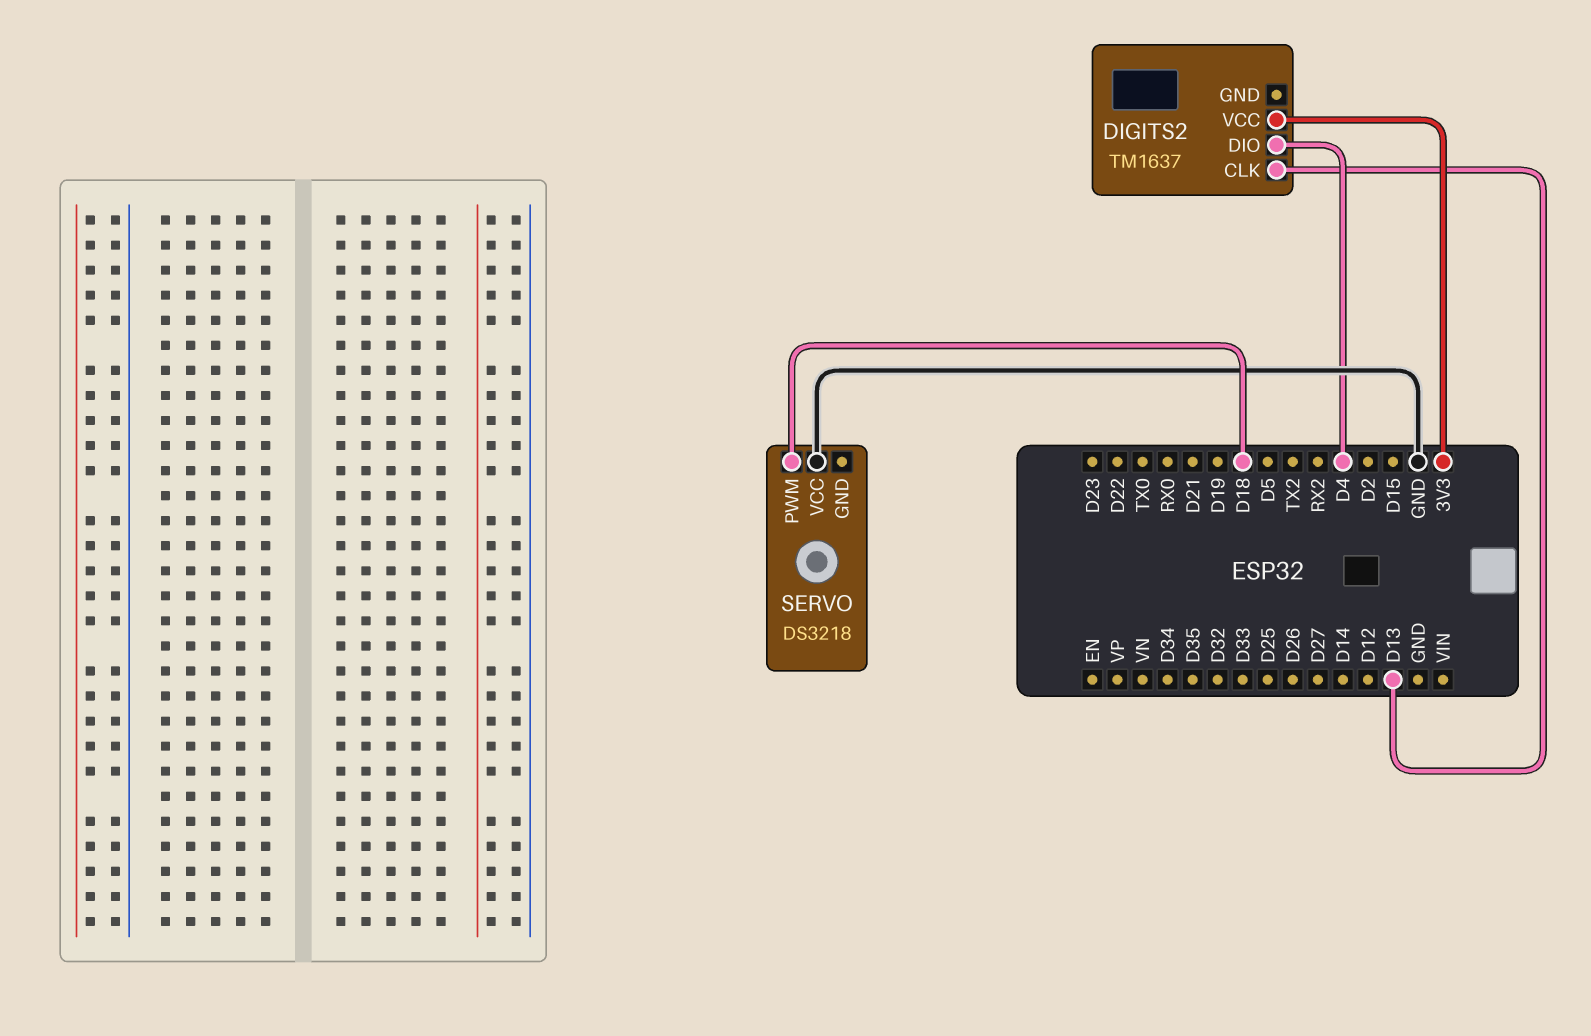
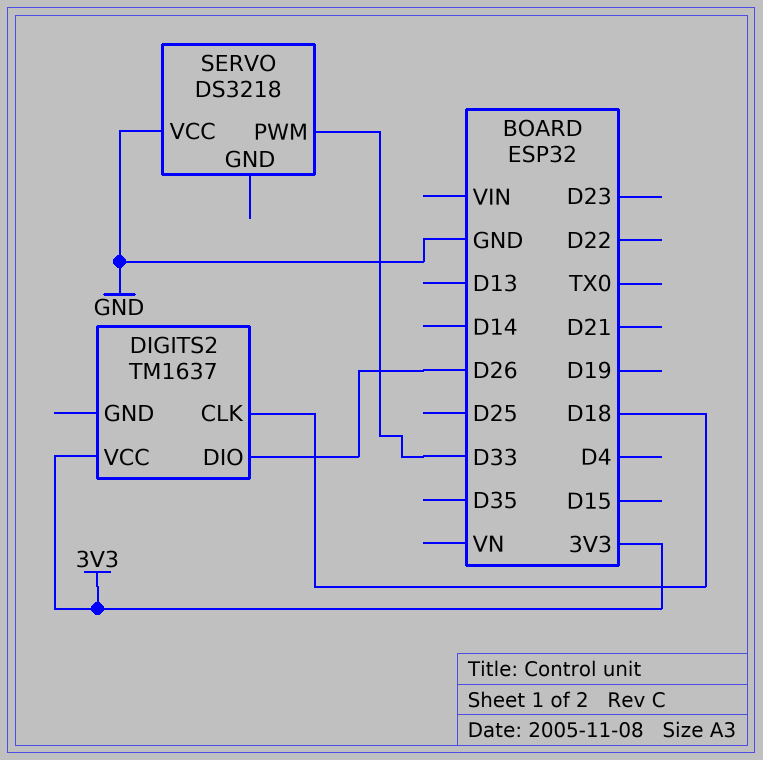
DIGITS2 pin CLK: D13 -> D18
DIGITS2 pin DIO: D4 -> D26
SERVO pin PWM: D18 -> D33

